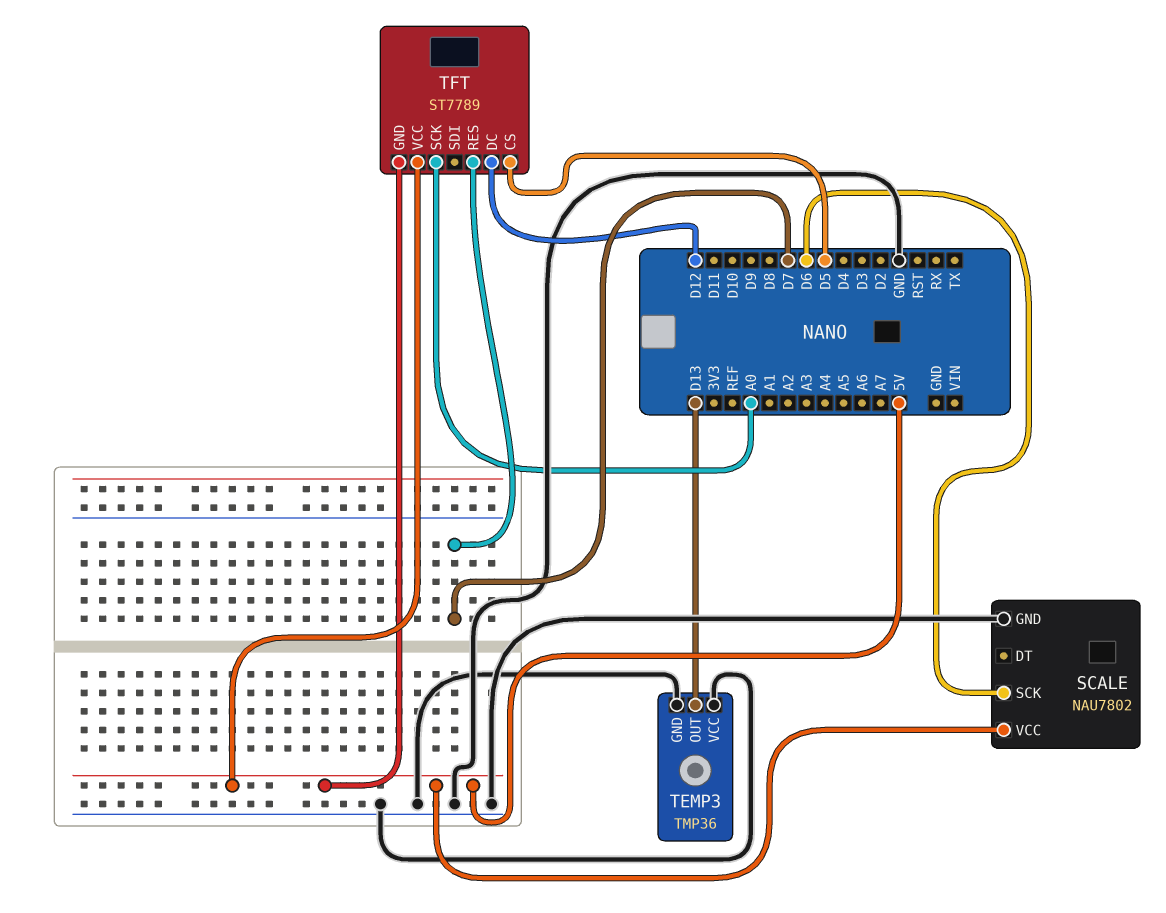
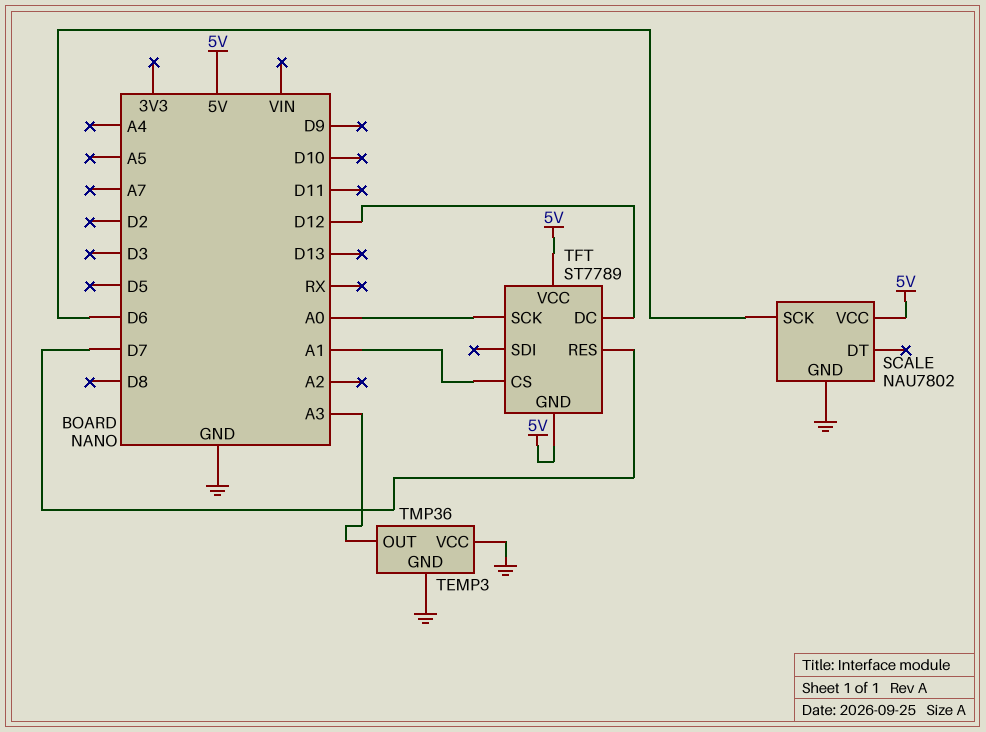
TEMP3 pin OUT: D13 -> A3
TFT pin CS: D5 -> A1

